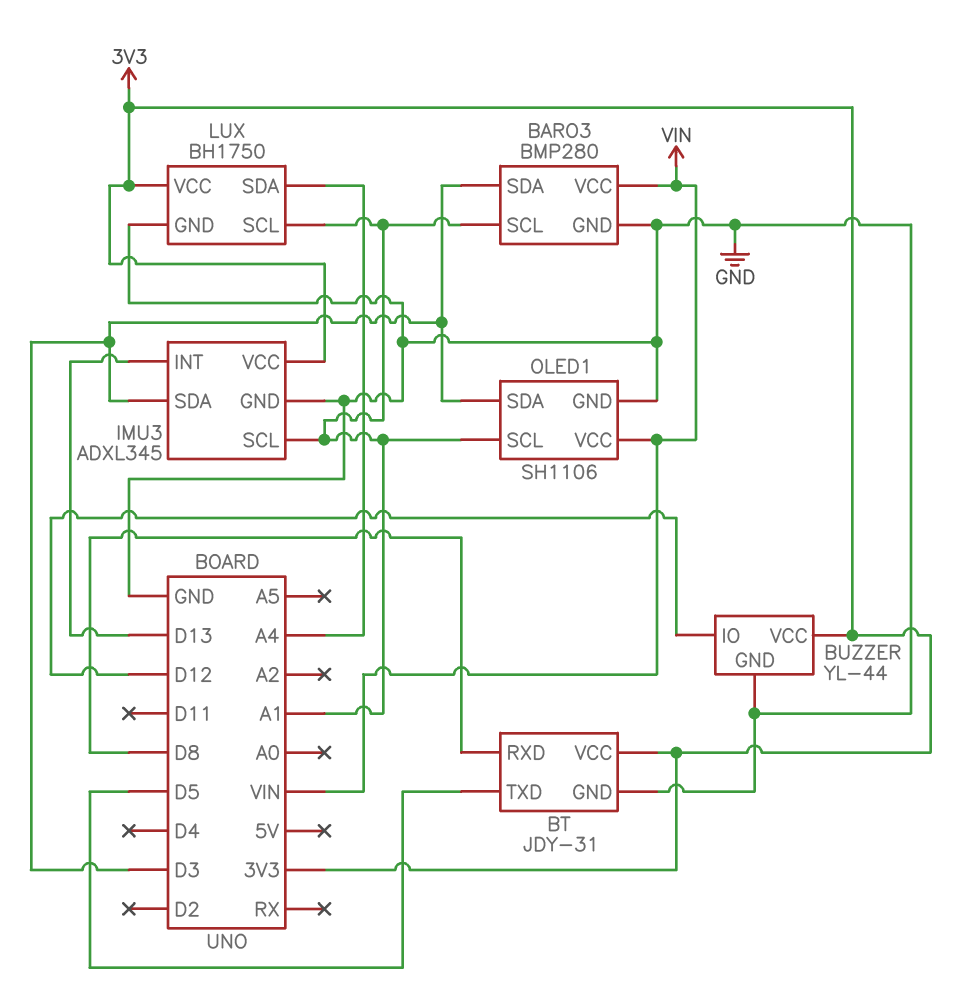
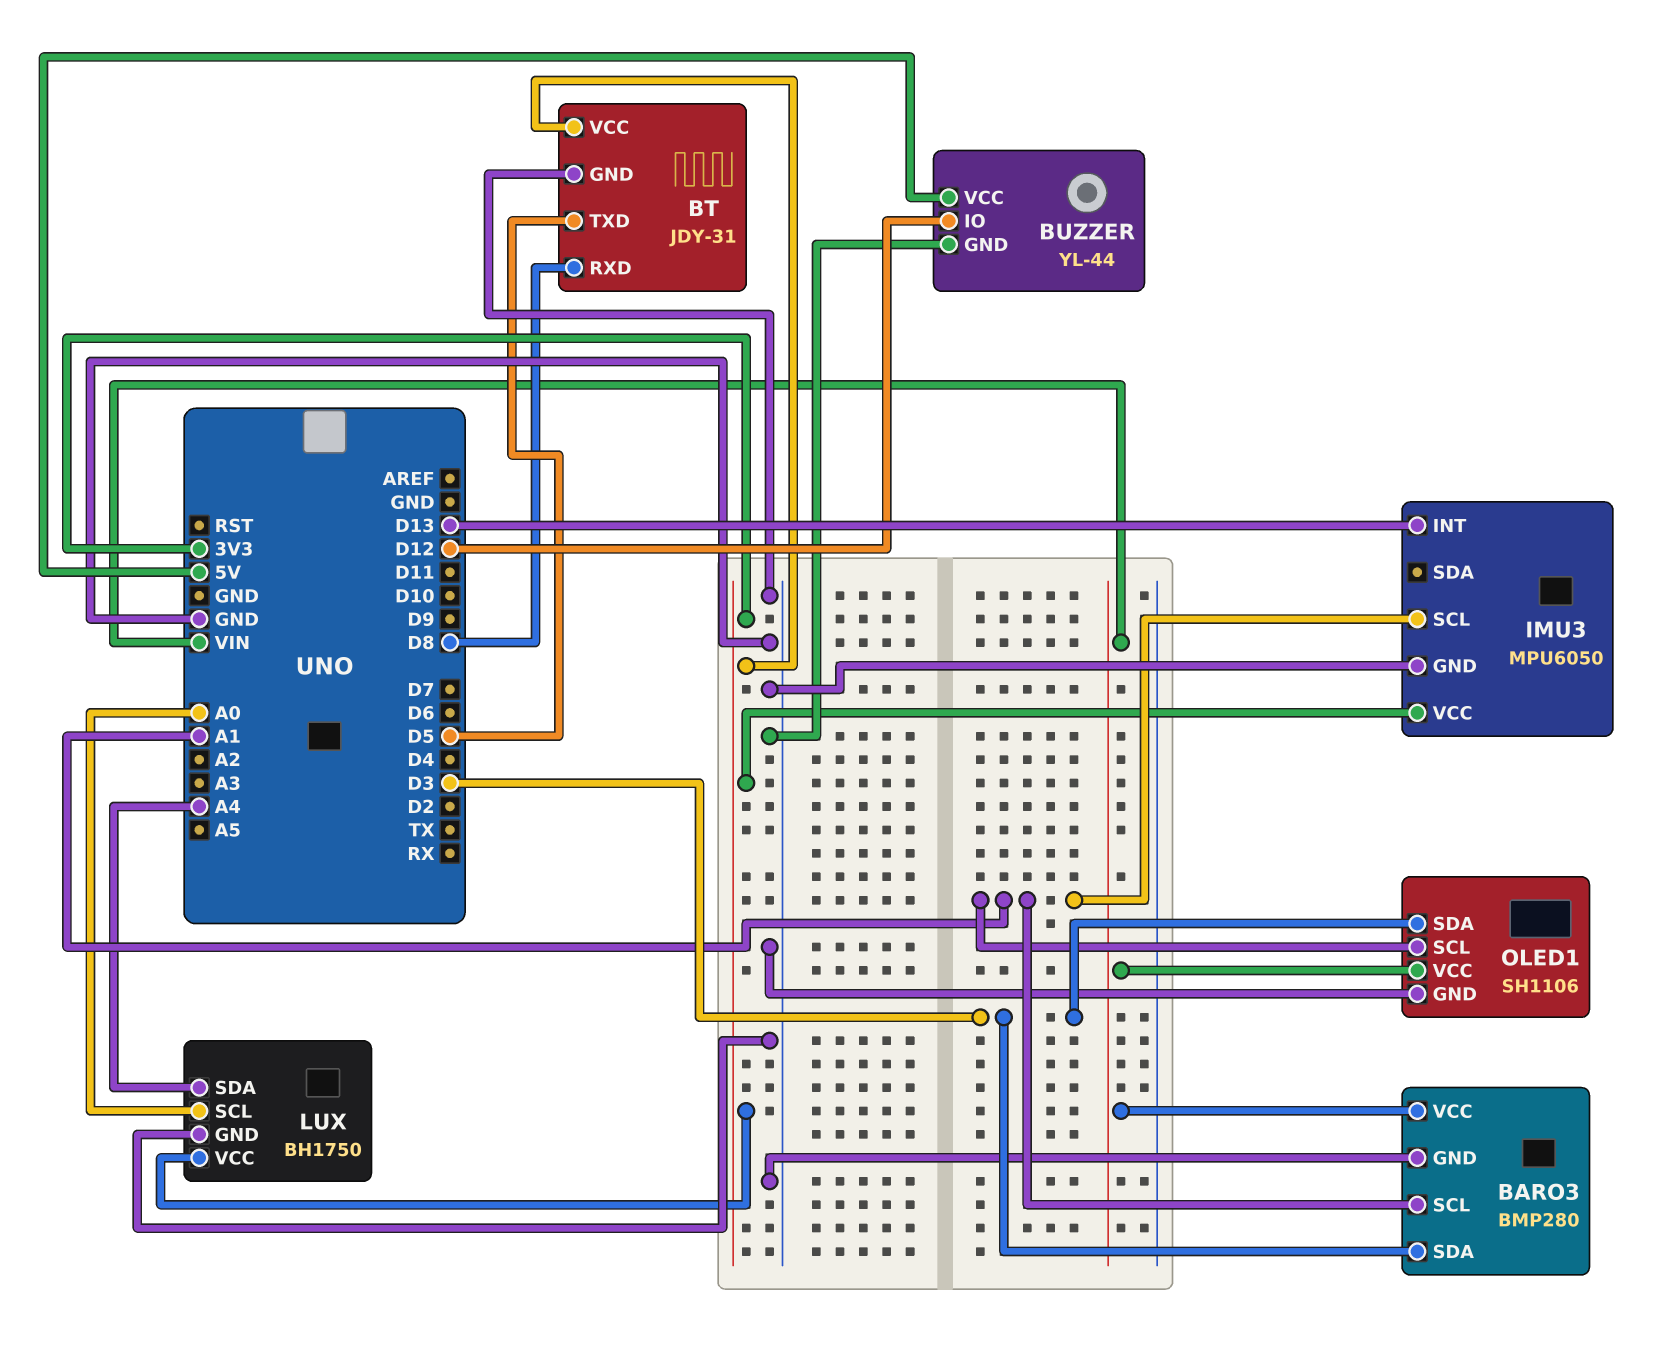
BUZZER pin VCC: 3V3 -> 5V
IMU3: ADXL345 -> MPU6050
IMU3 pin SDA: D3 -> none
LUX pin SCL: A1 -> A0

